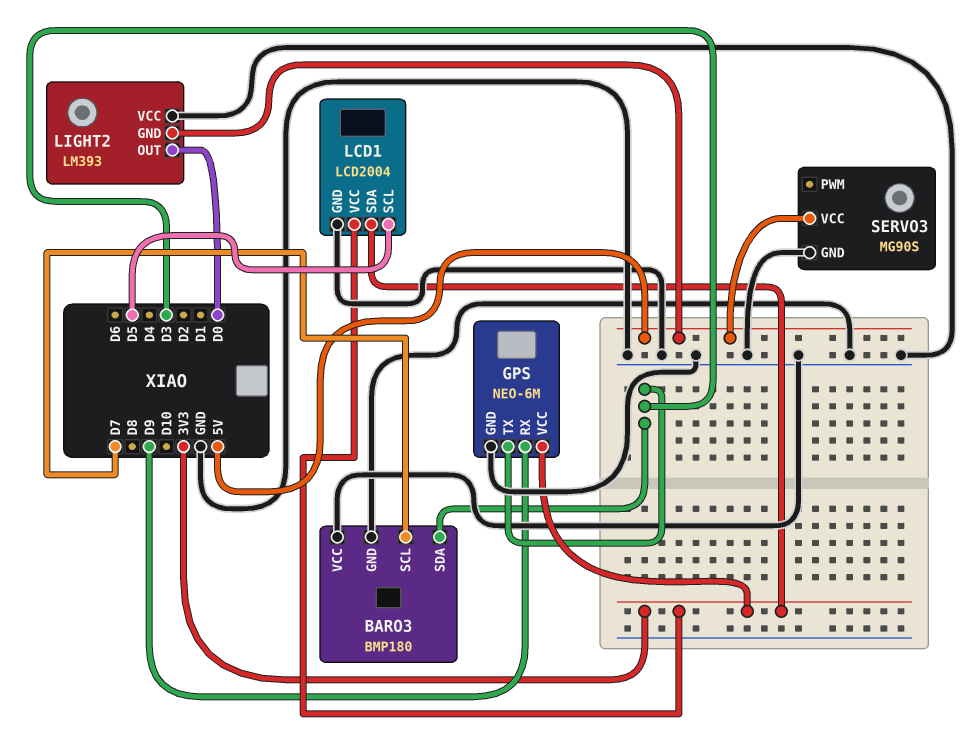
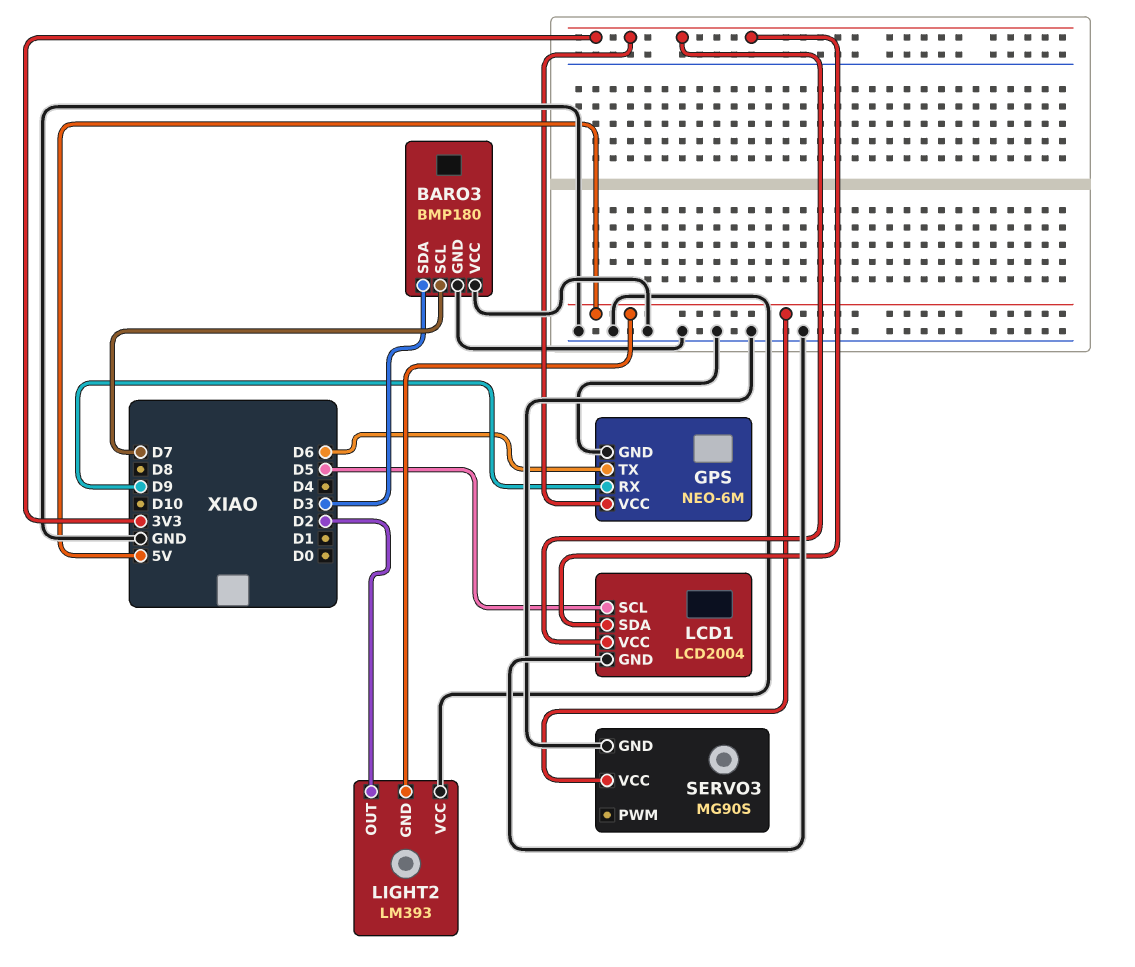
GPS pin TX: D3 -> D6
LIGHT2 pin OUT: D0 -> D2

